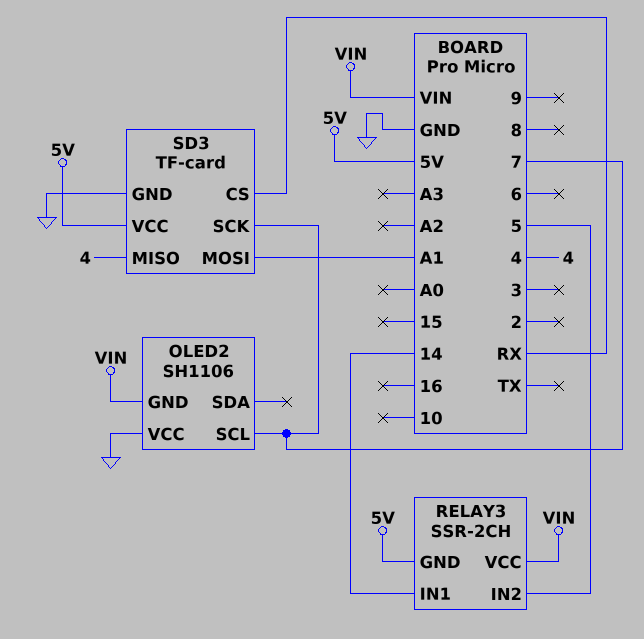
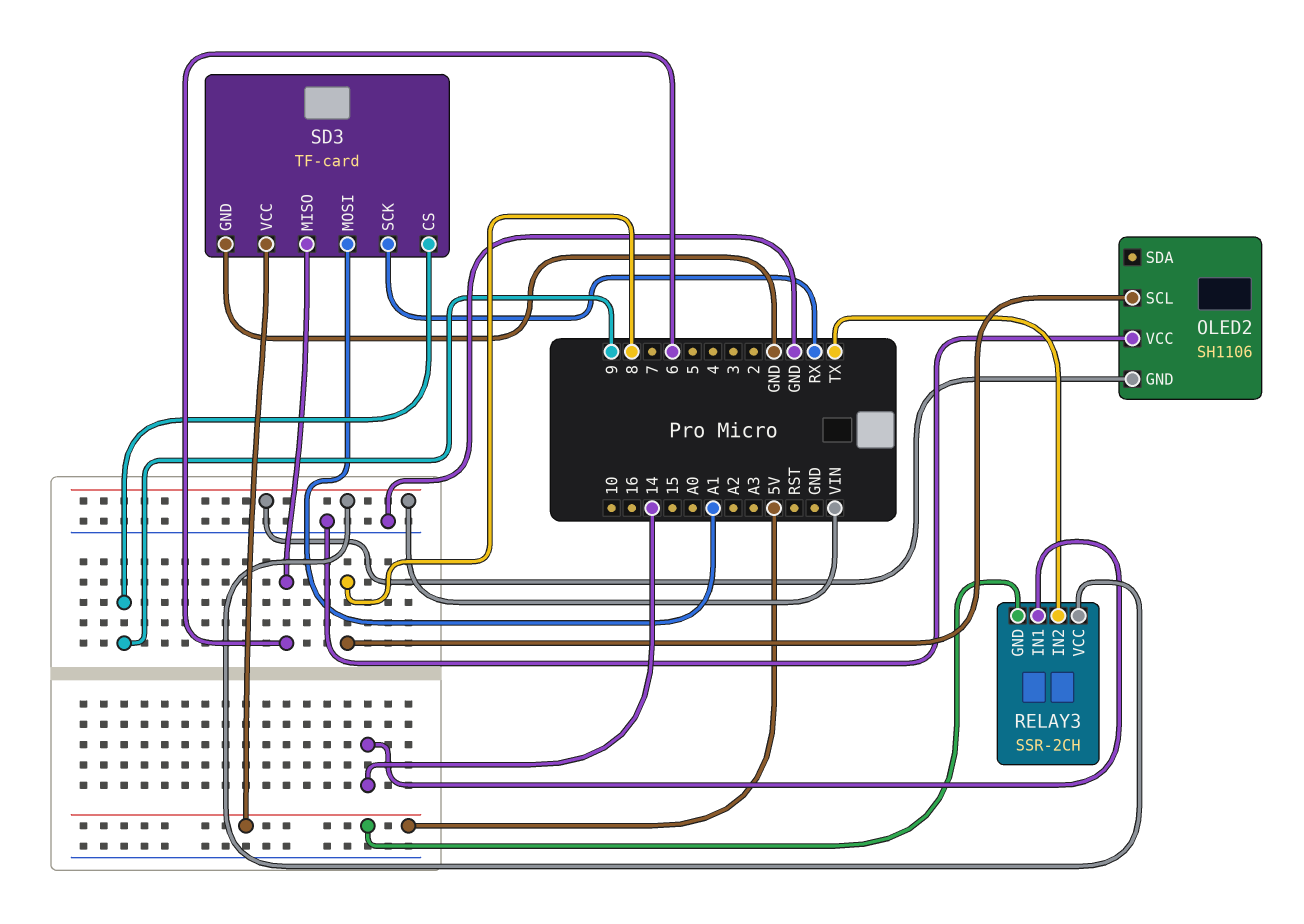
OLED2 pin SCL: 7 -> 8
RELAY3 pin IN2: 5 -> TX
SD3 pin CS: RX -> 9
SD3 pin MISO: 4 -> 6
SD3 pin SCK: 7 -> RX

